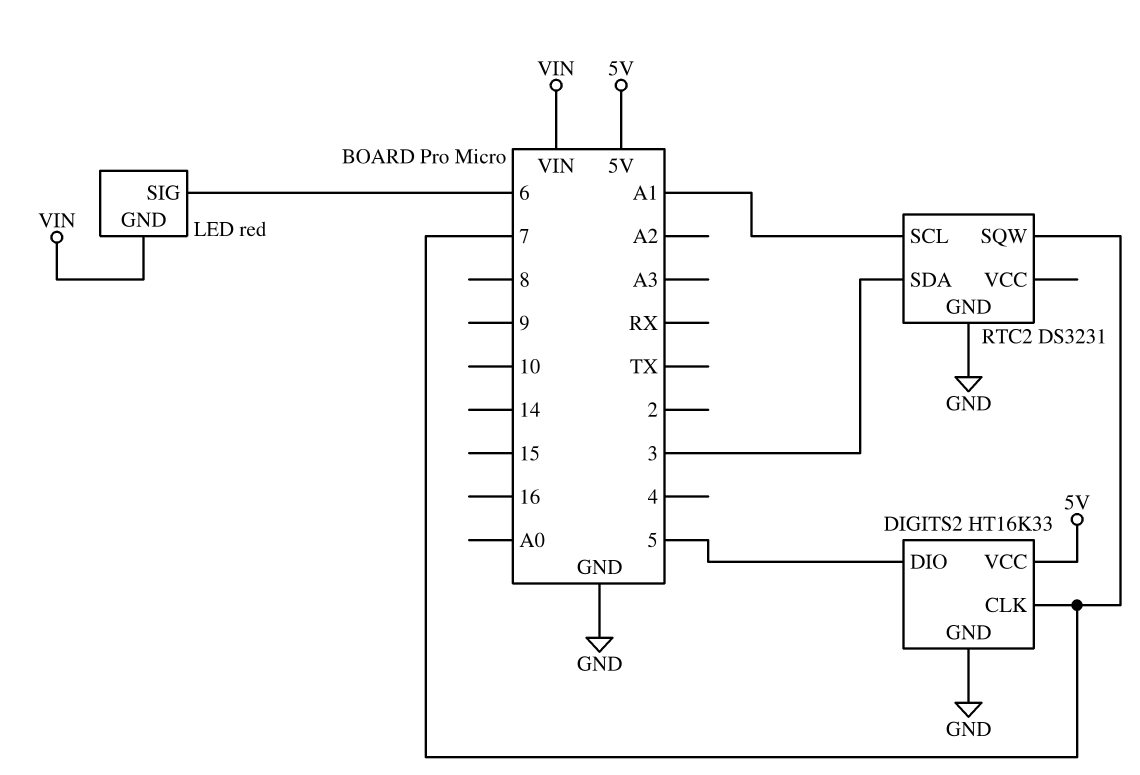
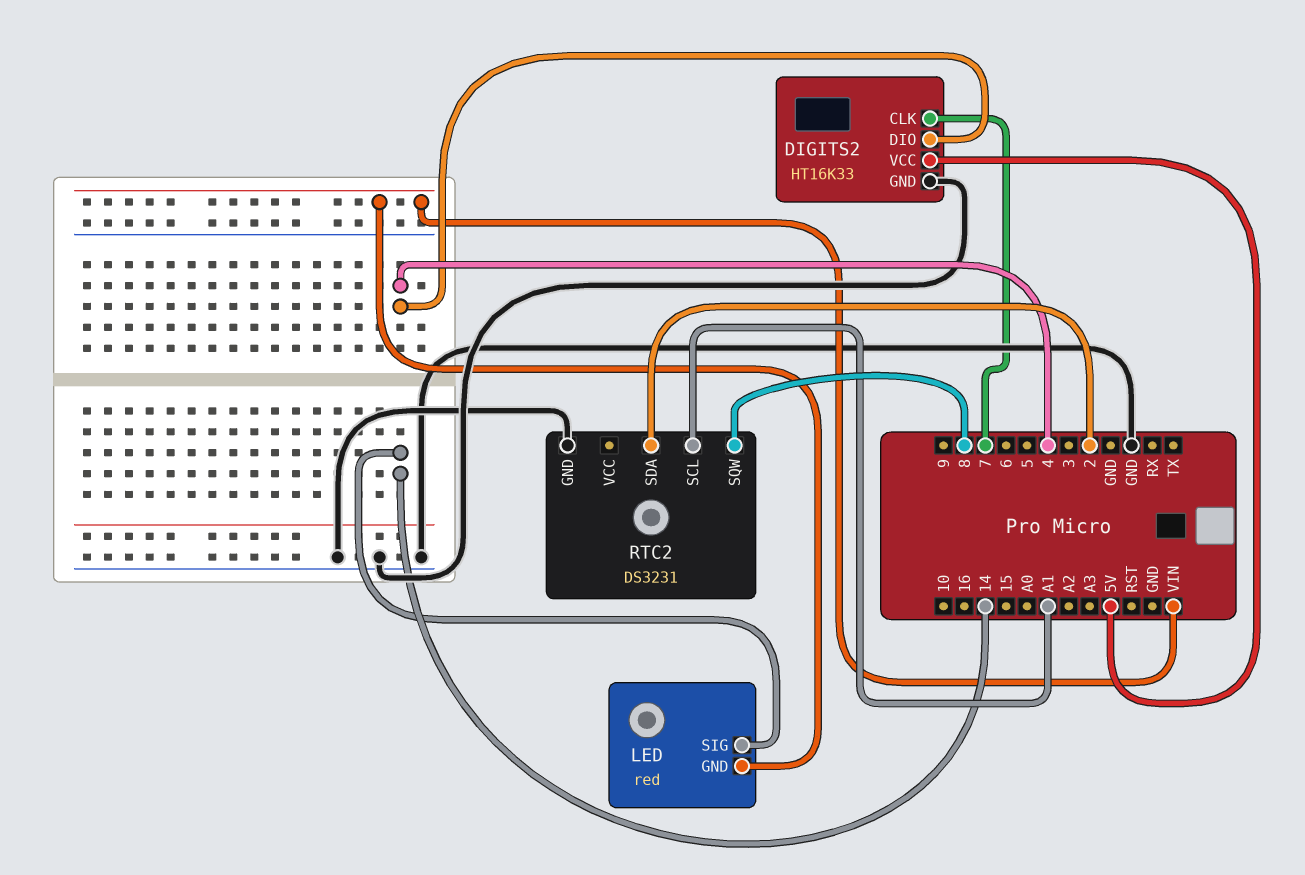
DIGITS2 pin DIO: 5 -> 4
LED pin SIG: 6 -> 14
RTC2 pin SDA: 3 -> 2
RTC2 pin SQW: 7 -> 8

